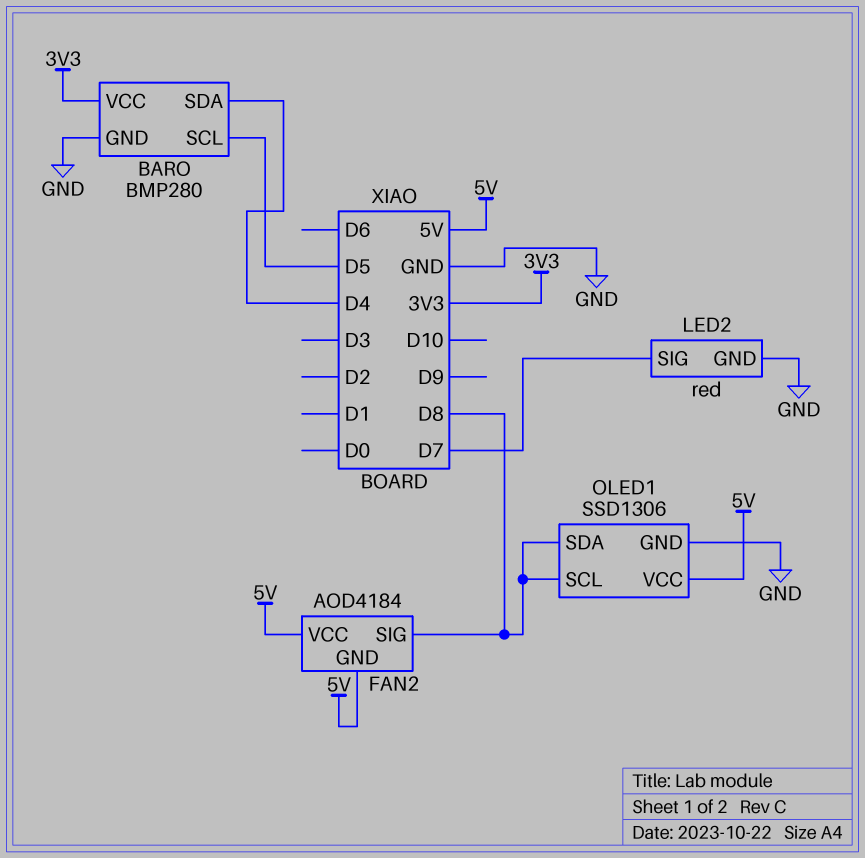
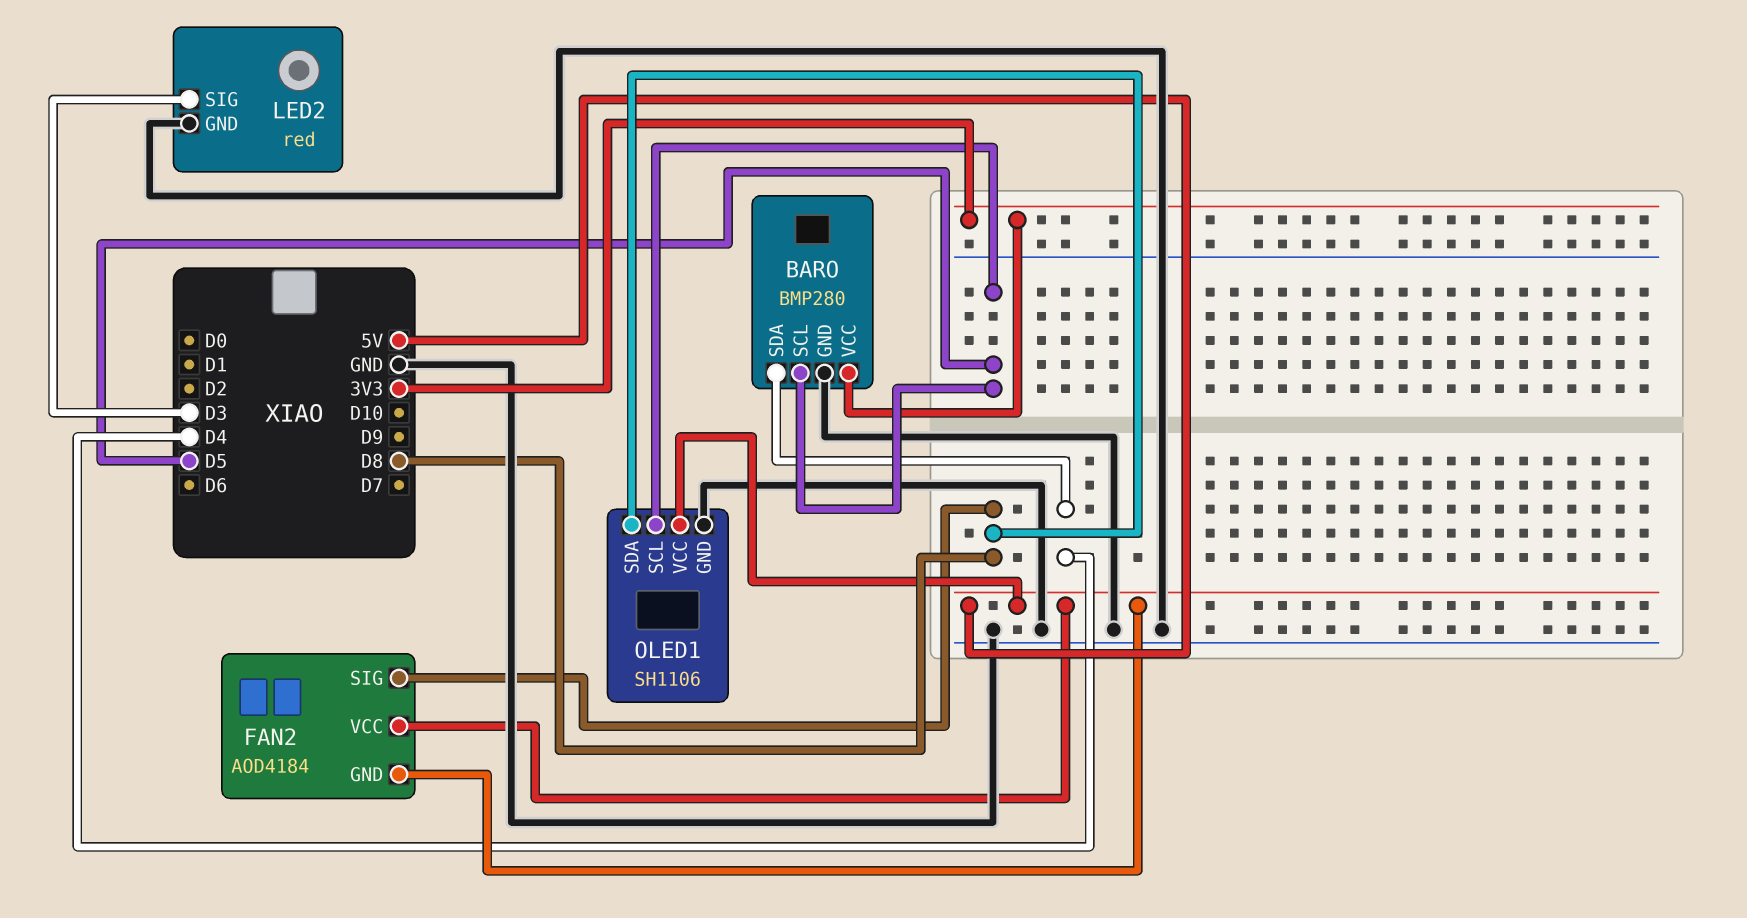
LED2 pin SIG: D7 -> D3
OLED1: SSD1306 -> SH1106
OLED1 pin SCL: D8 -> D5

